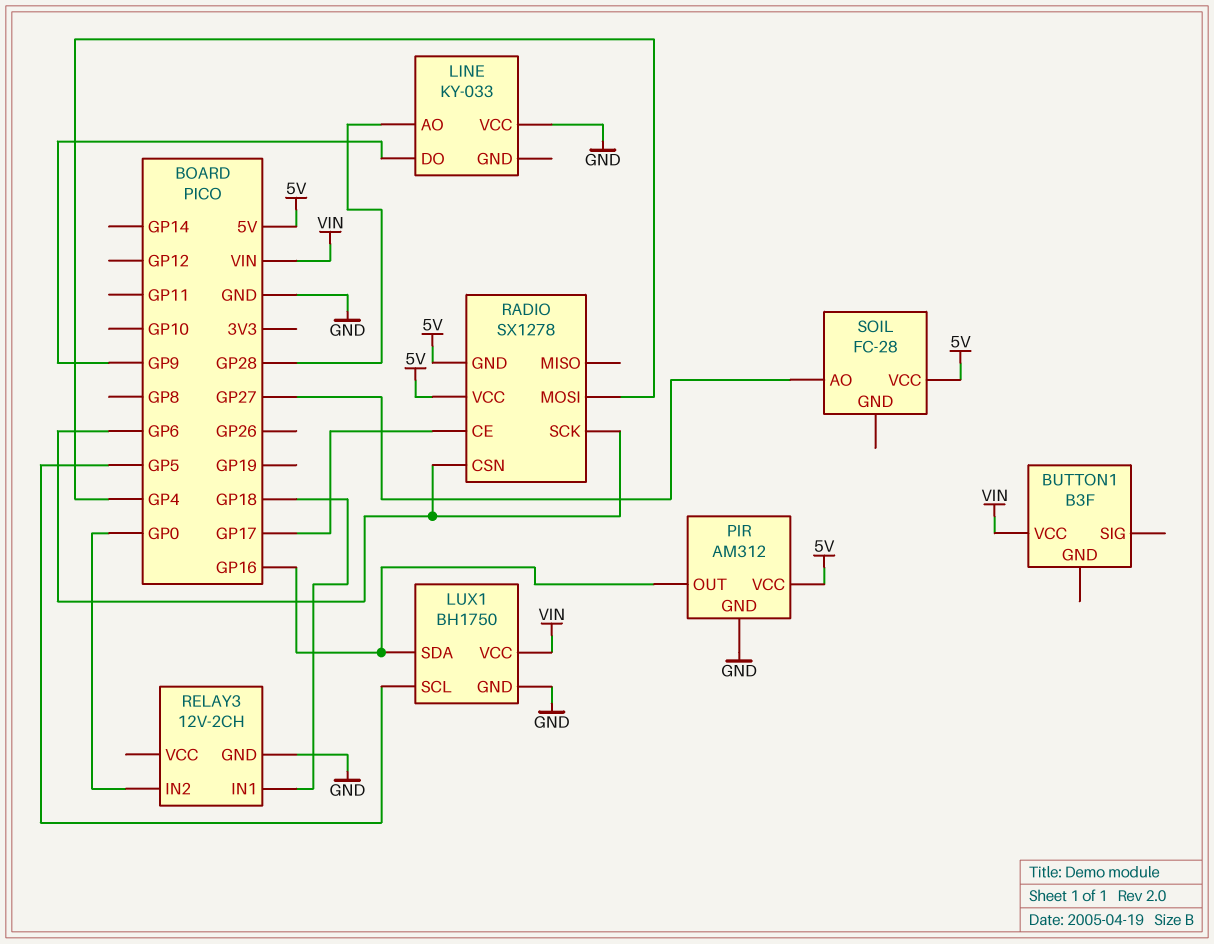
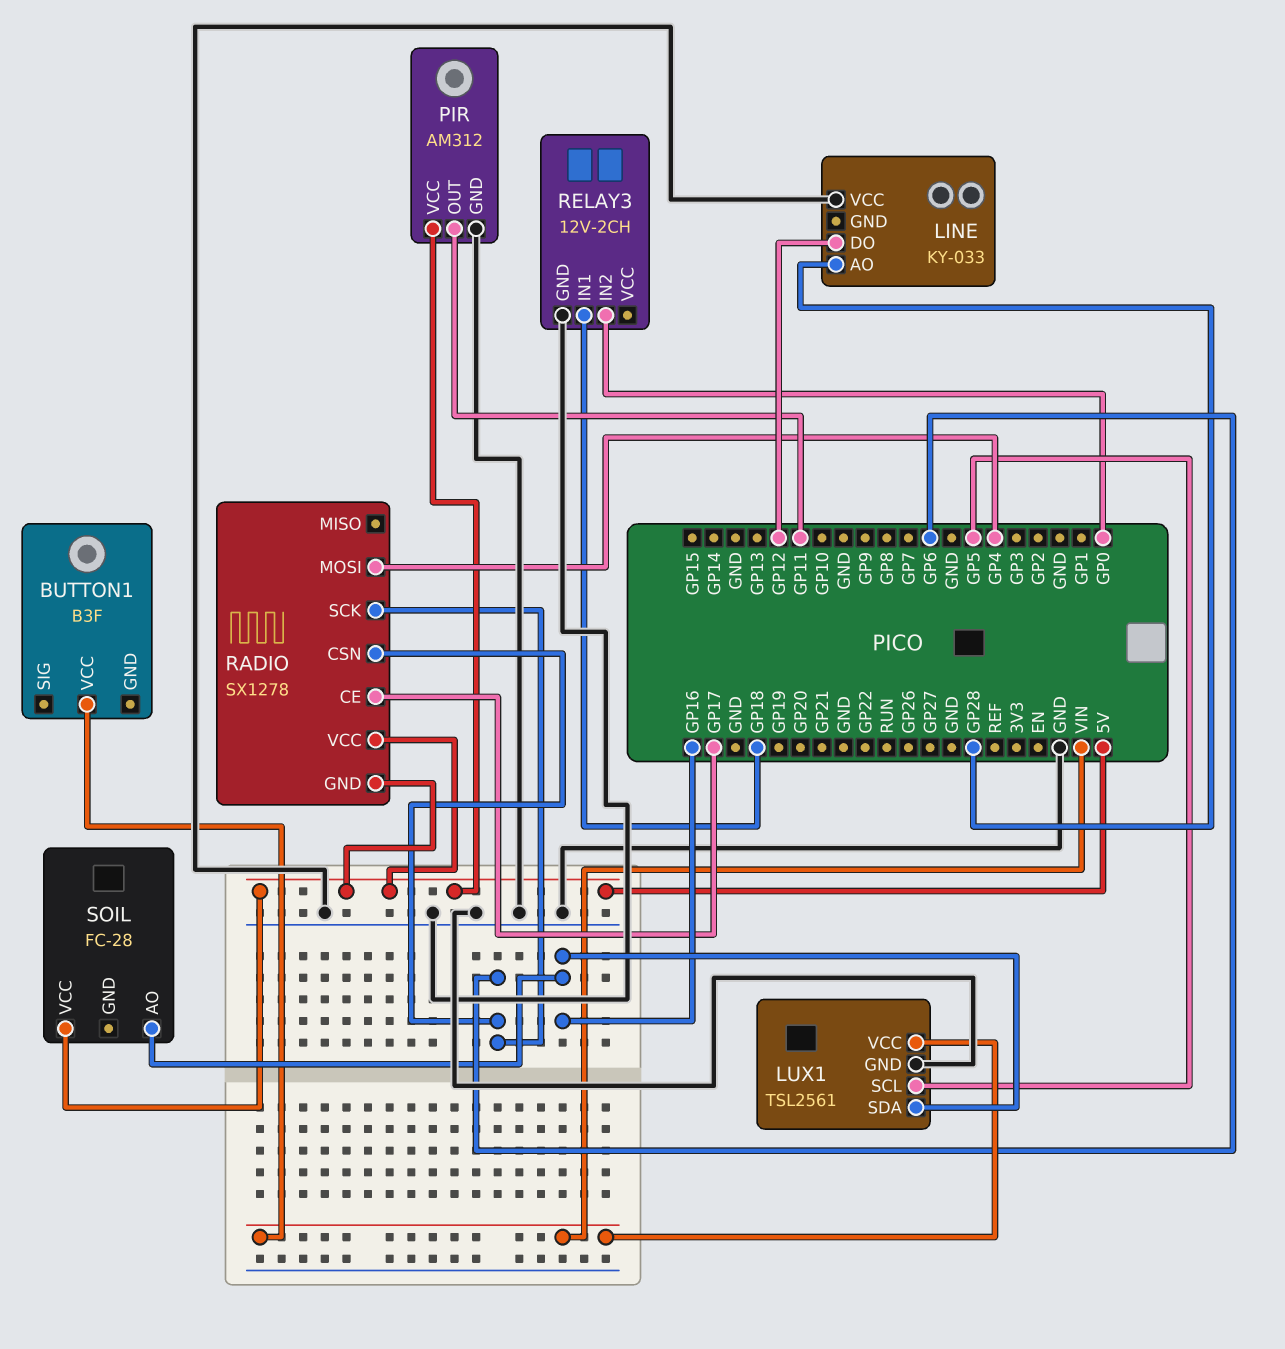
LINE pin DO: GP9 -> GP12
LUX1: BH1750 -> TSL2561
PIR pin OUT: GP16 -> GP11
SOIL pin AO: GP27 -> GP16

